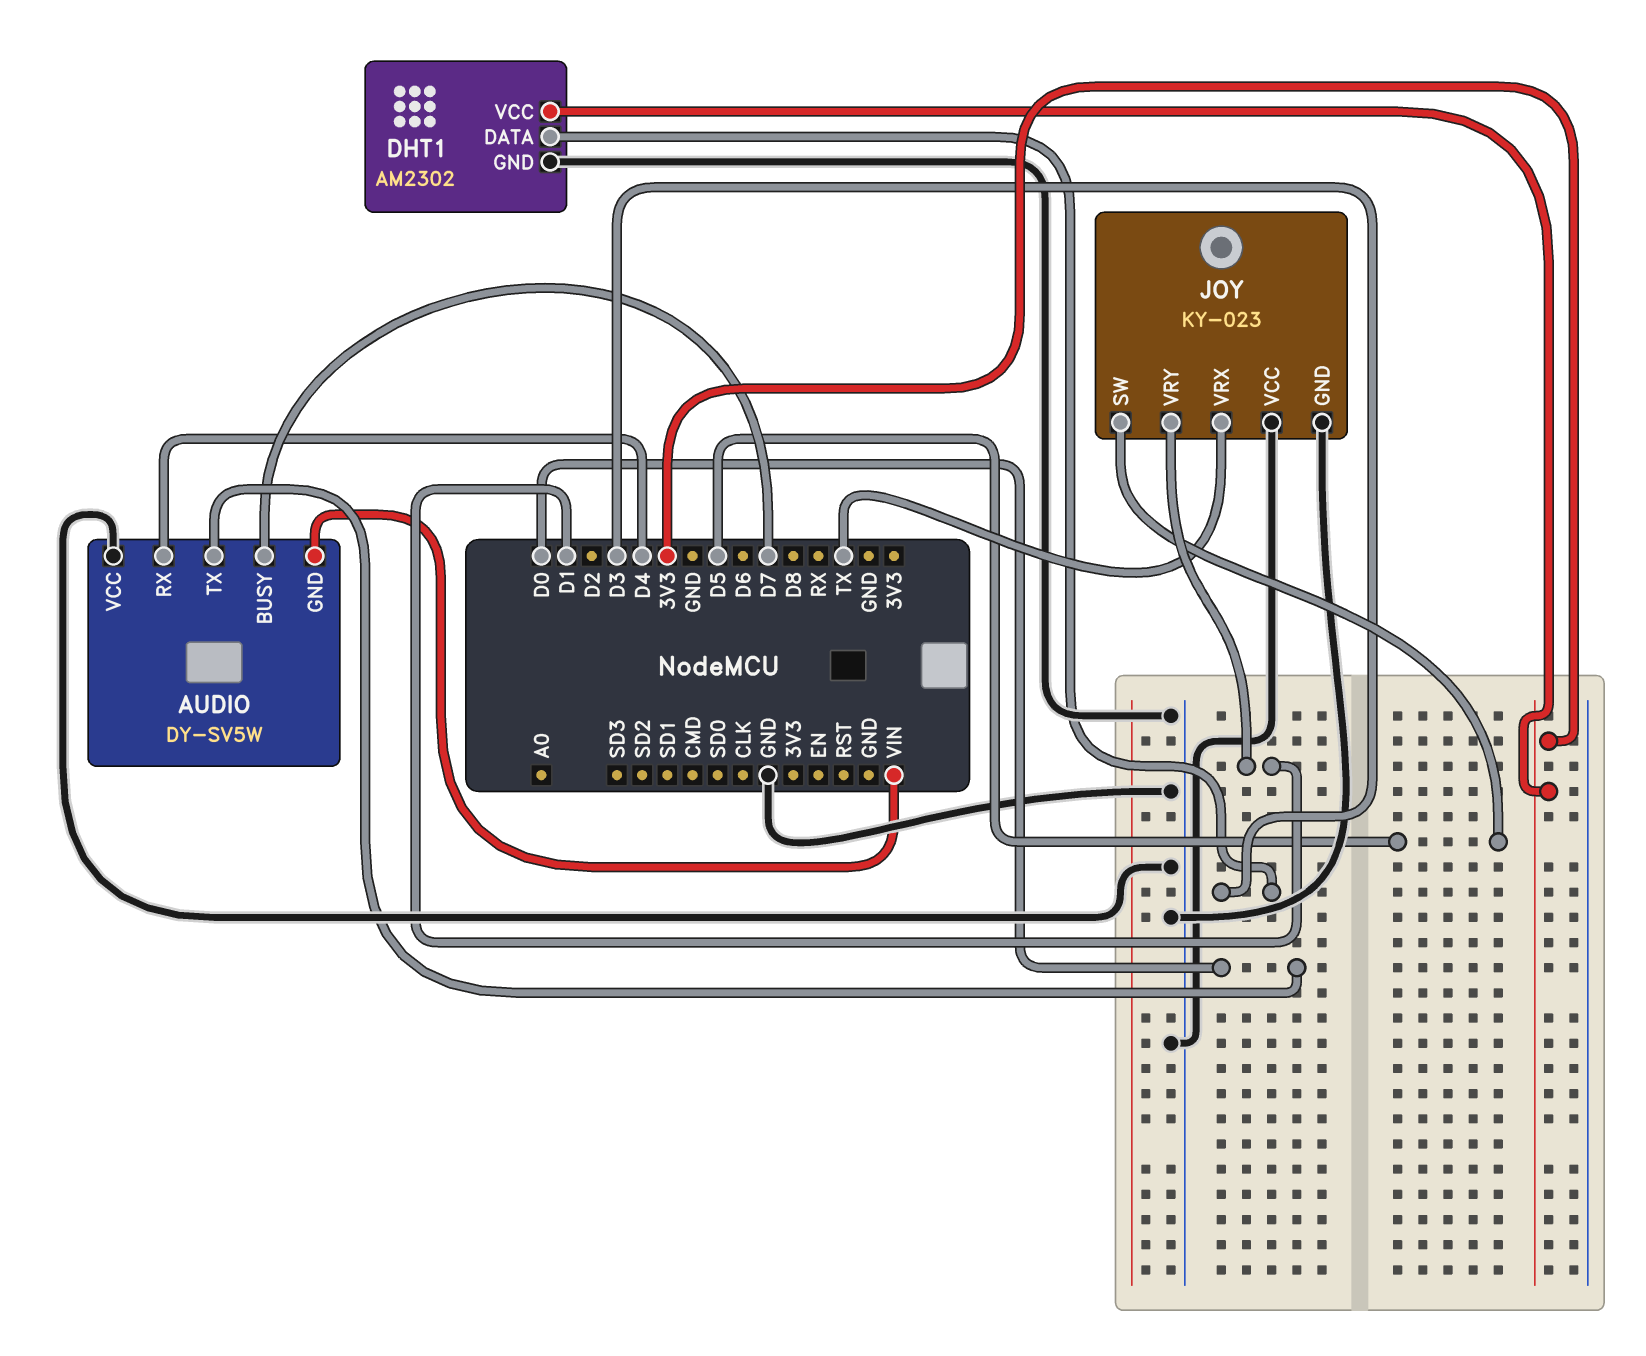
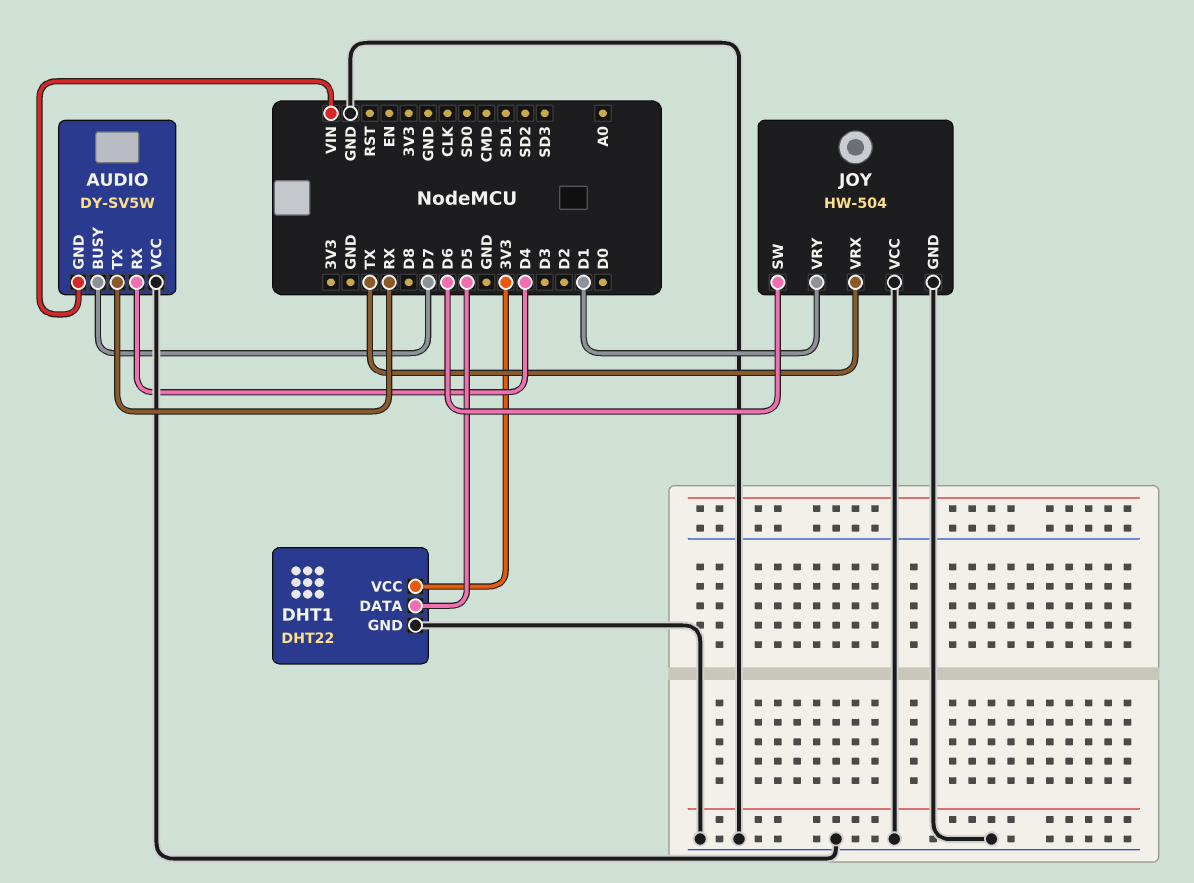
AUDIO pin TX: D0 -> RX
DHT1: AM2302 -> DHT22
DHT1 pin DATA: D3 -> D5
JOY: KY-023 -> HW-504
JOY pin SW: D5 -> D6

